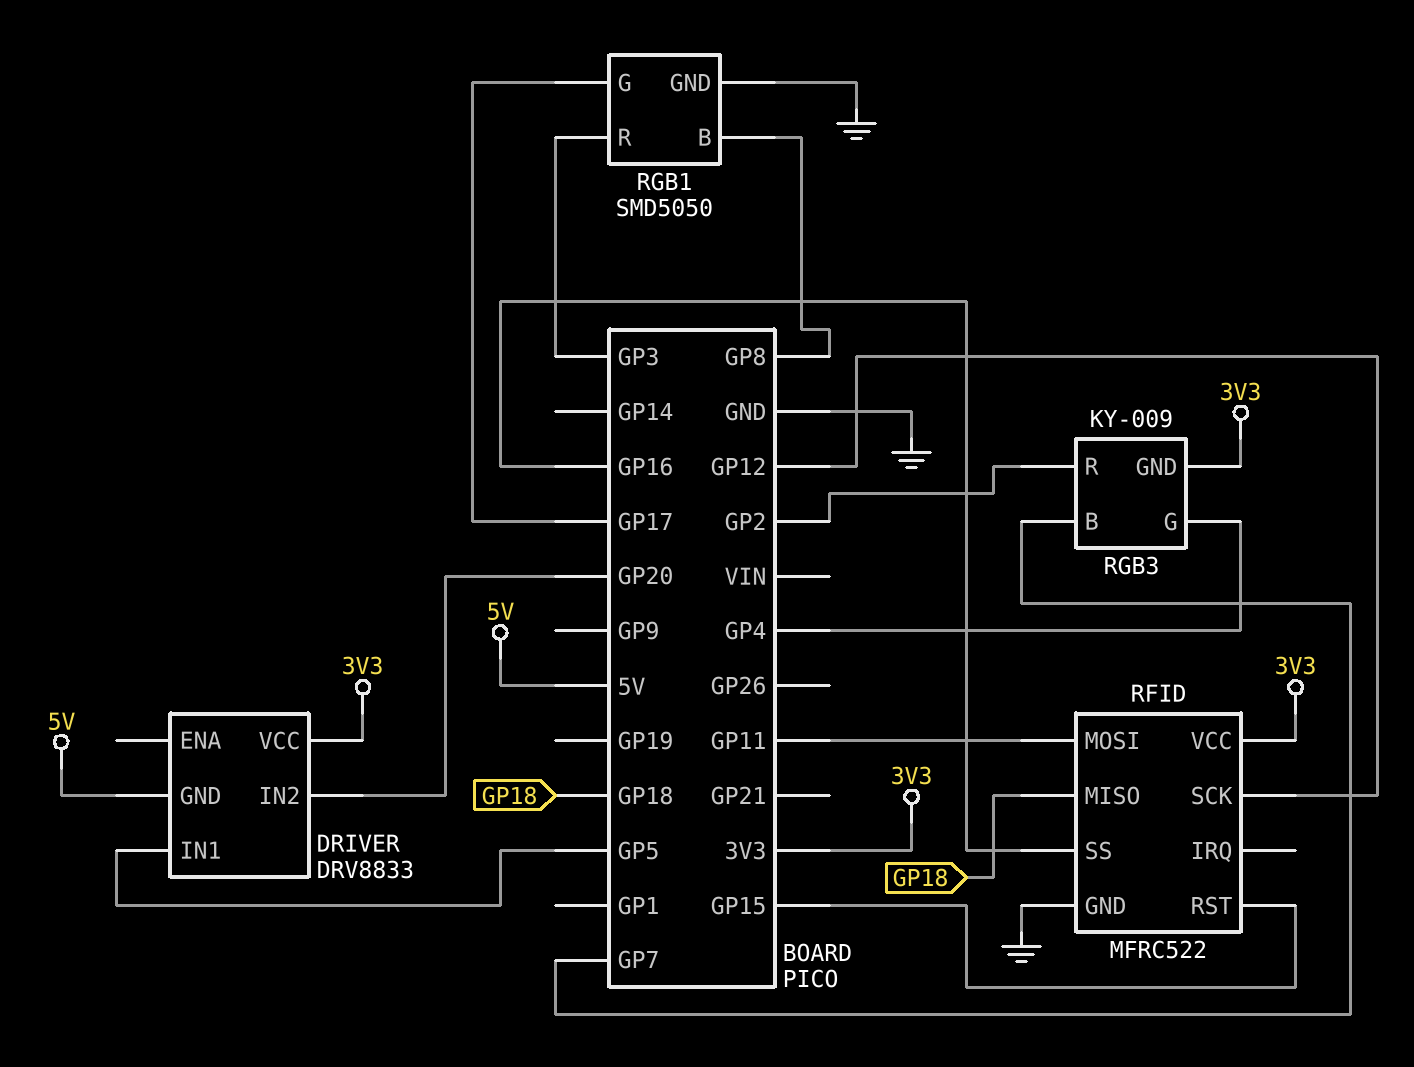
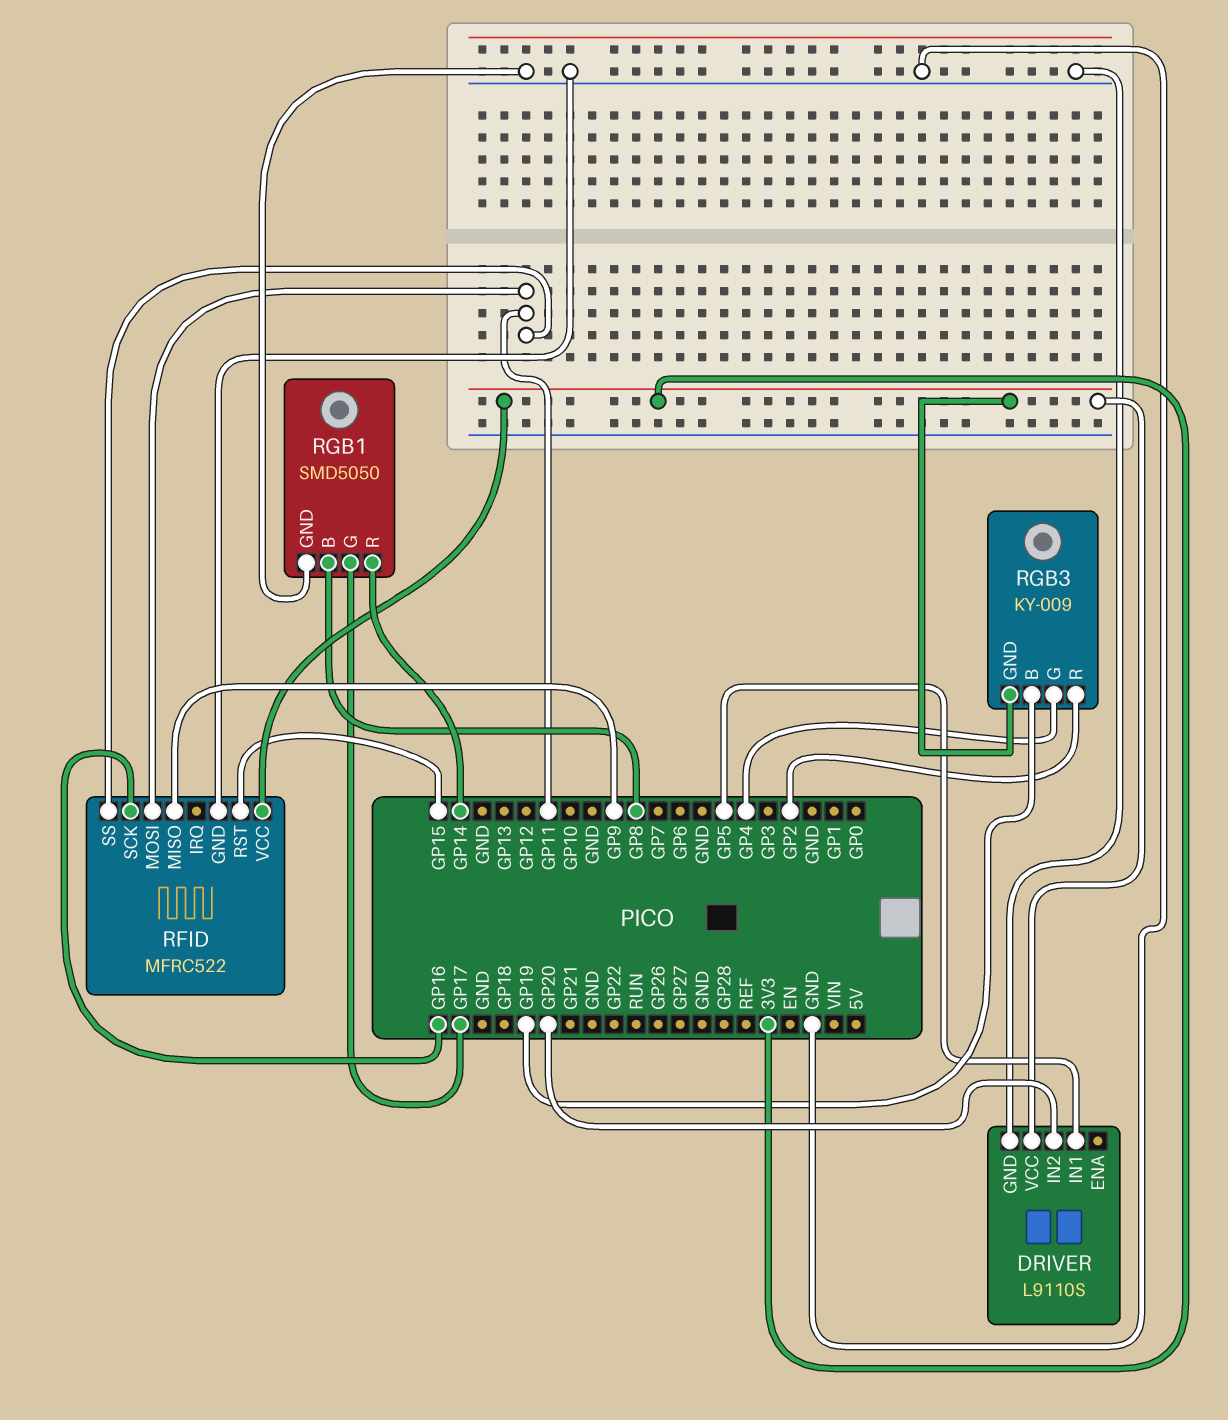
DRIVER: DRV8833 -> L9110S
DRIVER pin GND: 5V -> GND
RFID pin MISO: GP18 -> GP9
RFID pin SCK: GP12 -> GP16
RFID pin SS: GP16 -> GP11
RGB1 pin R: GP3 -> GP14
RGB3 pin B: GP7 -> GP19

